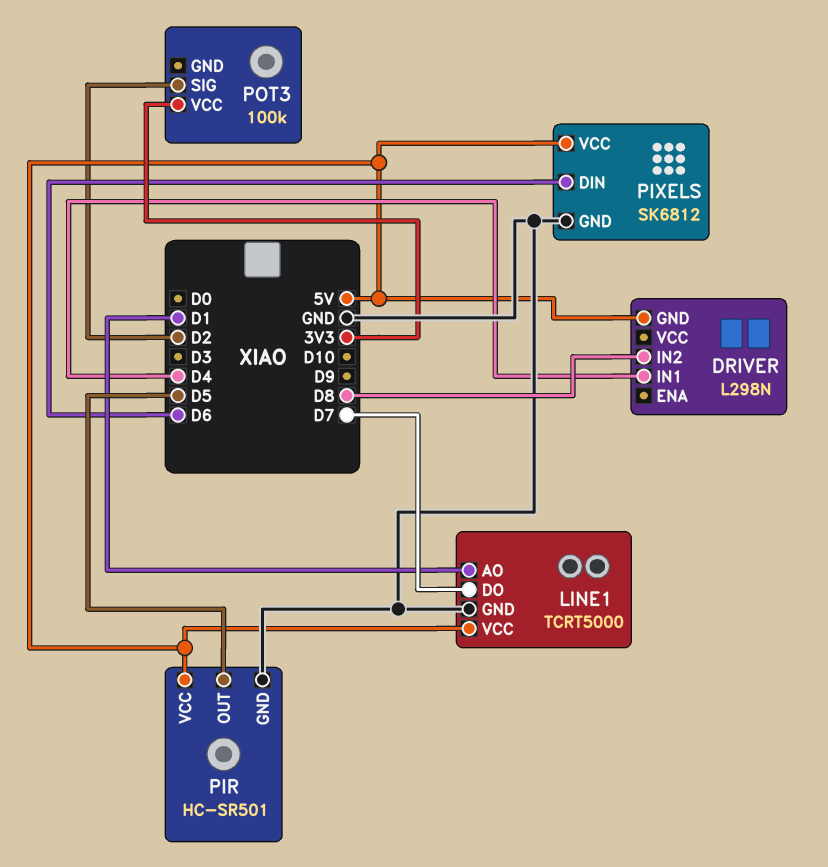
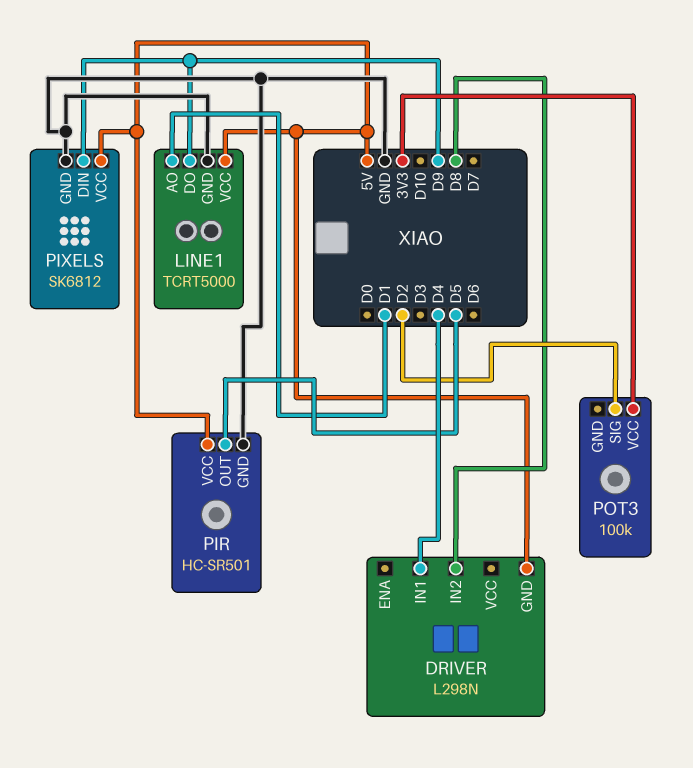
LINE1 pin DO: D7 -> D9
PIXELS pin DIN: D6 -> D9

